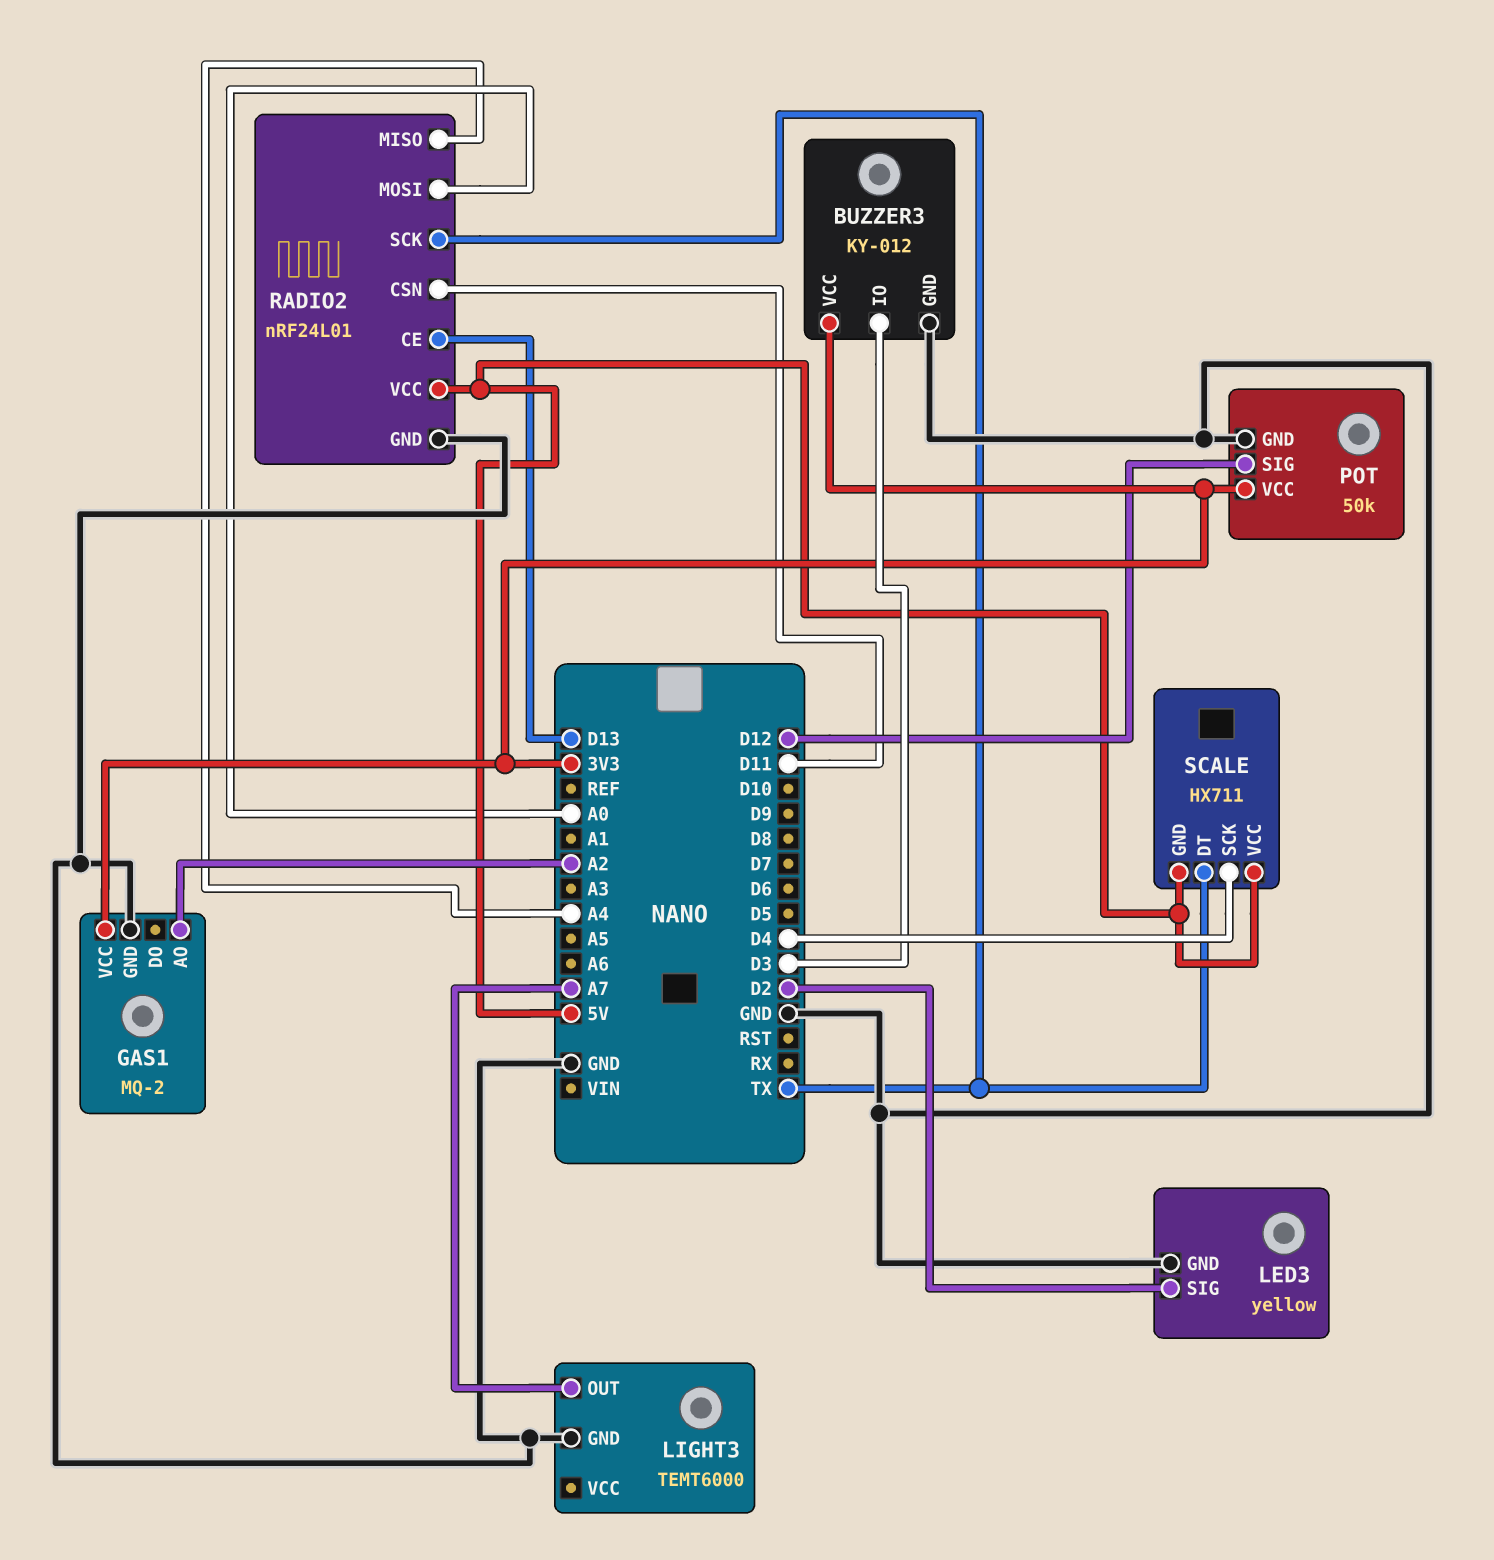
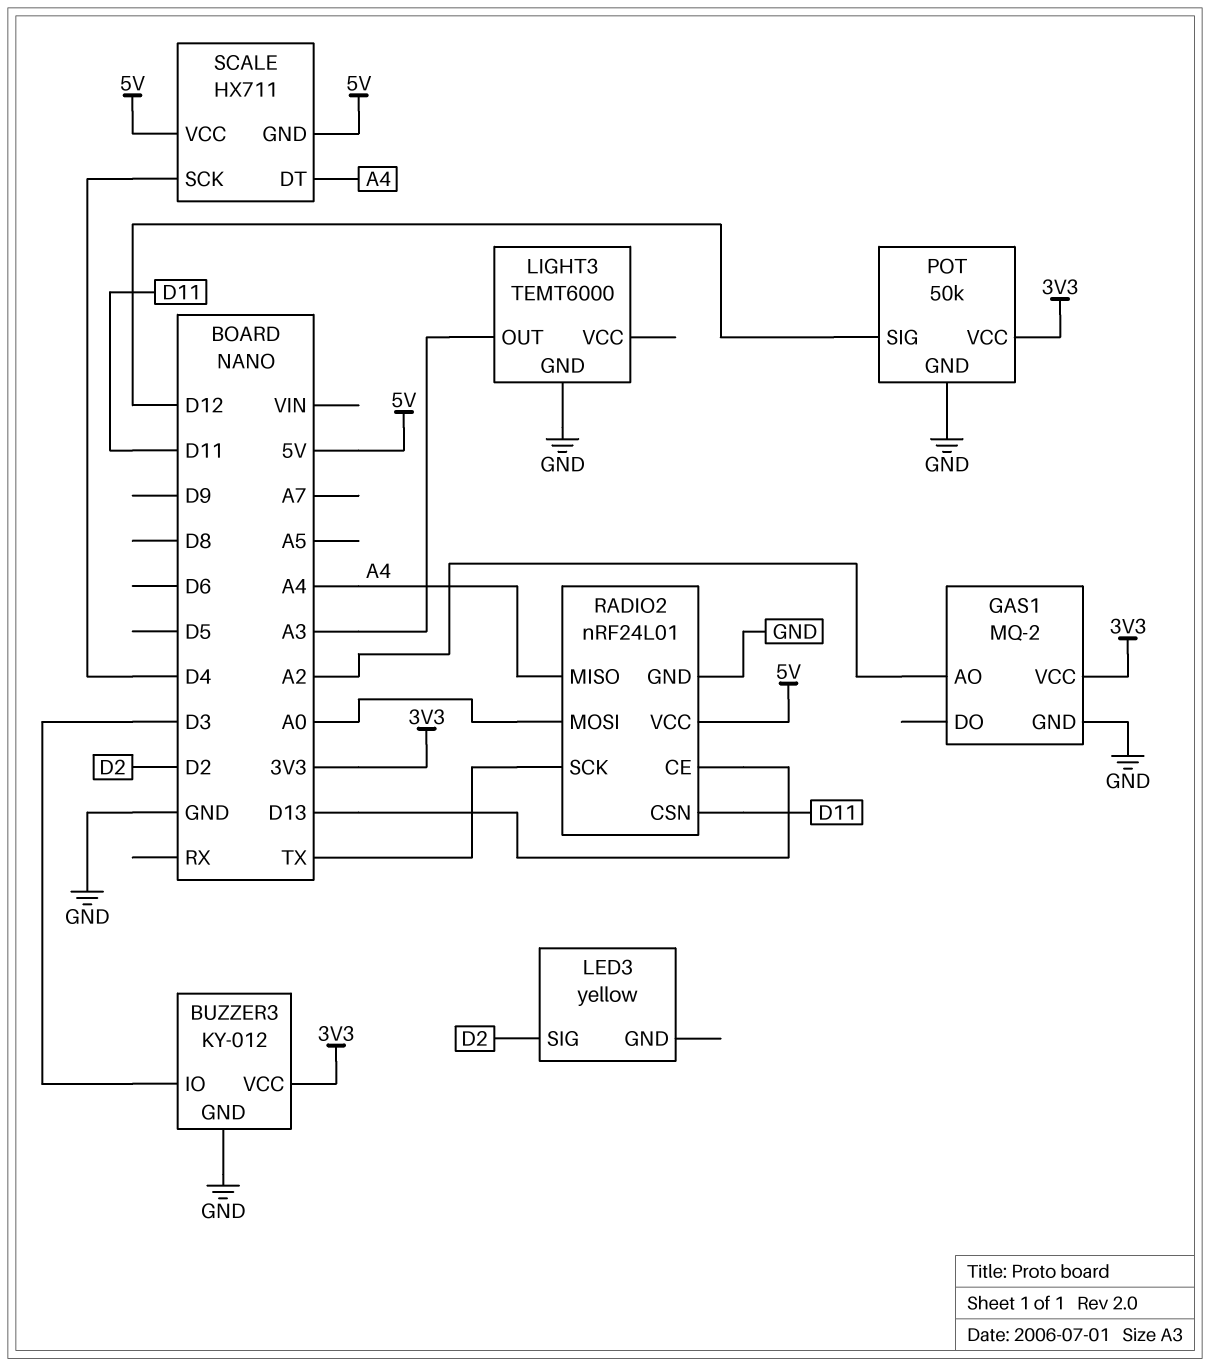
LED3 pin GND: GND -> none
LIGHT3 pin OUT: A7 -> A3
SCALE pin DT: TX -> A4

